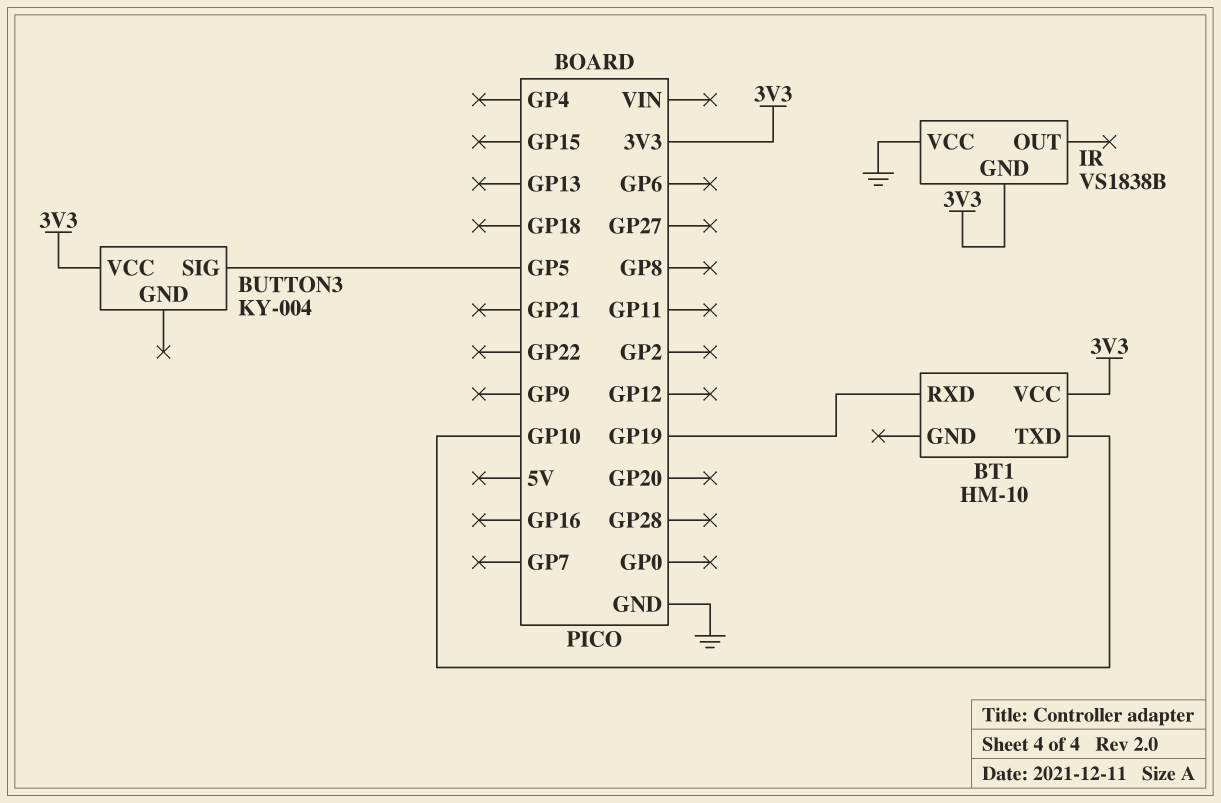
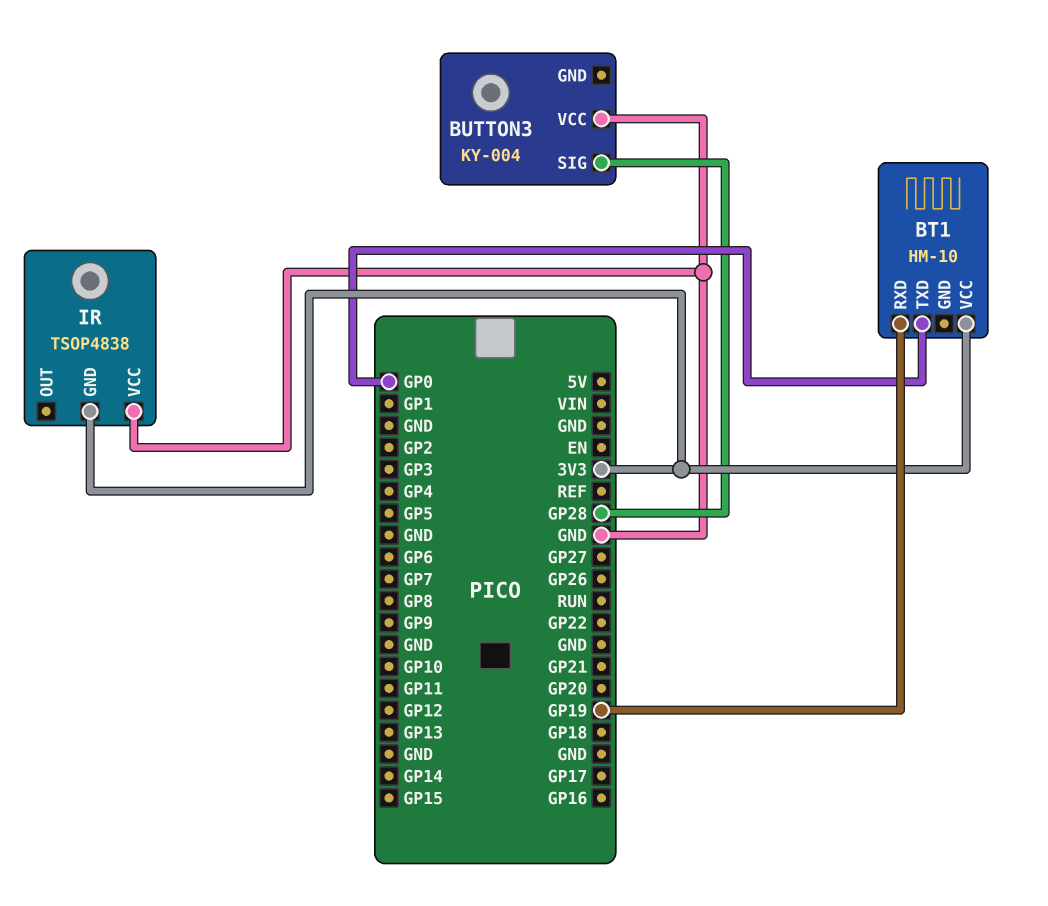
BT1 pin TXD: GP10 -> GP0
BUTTON3 pin SIG: GP5 -> GP28
BUTTON3 pin VCC: 3V3 -> GND
IR: VS1838B -> TSOP4838

